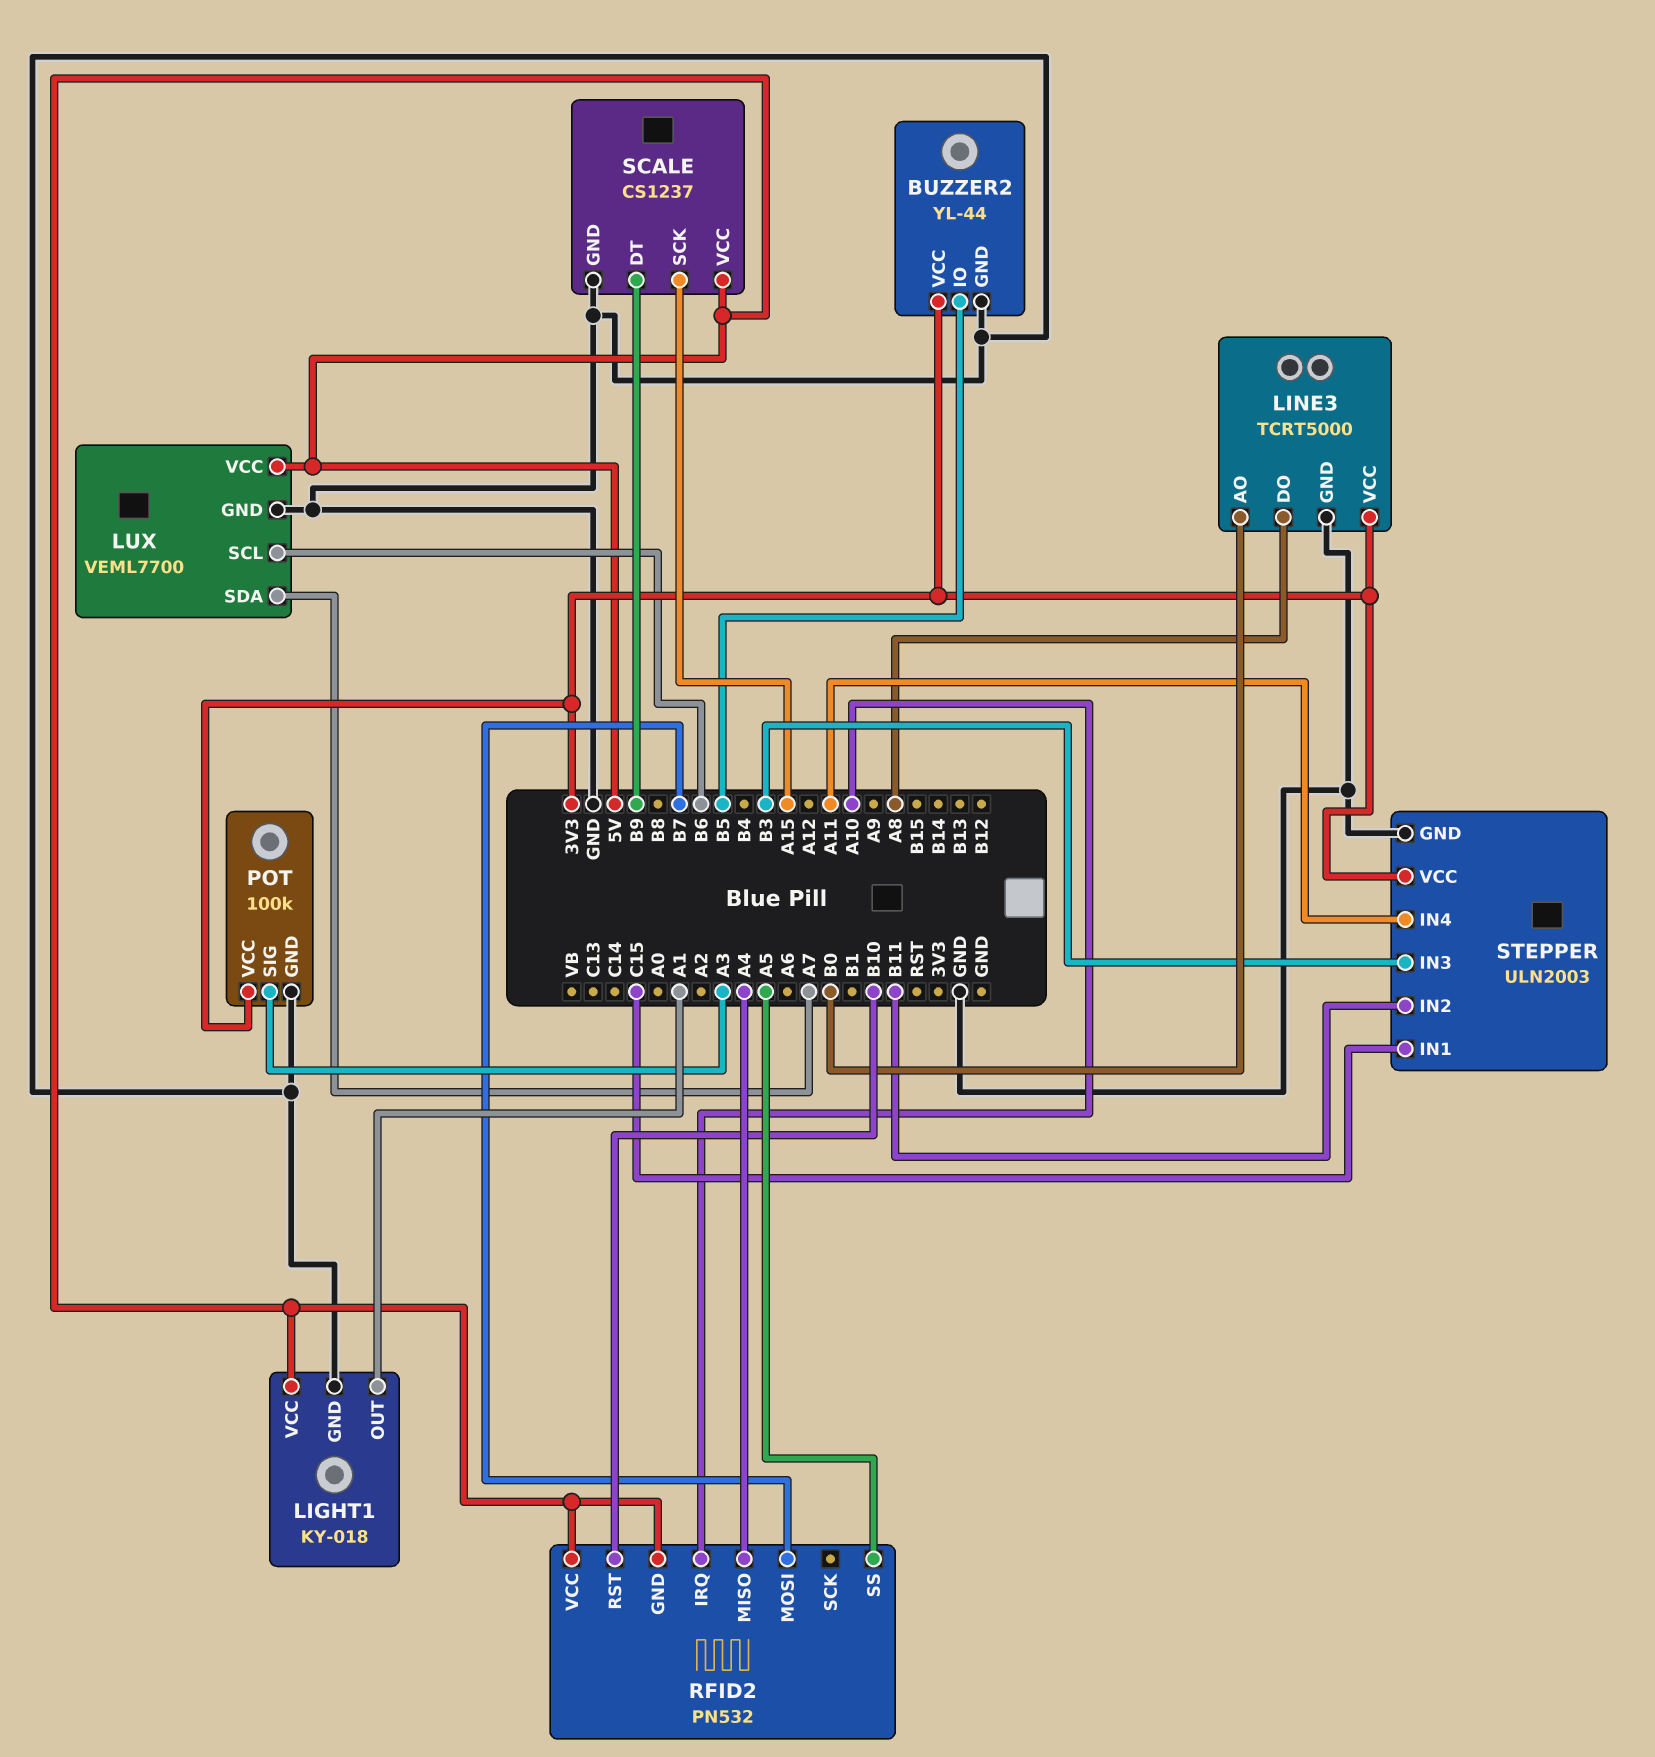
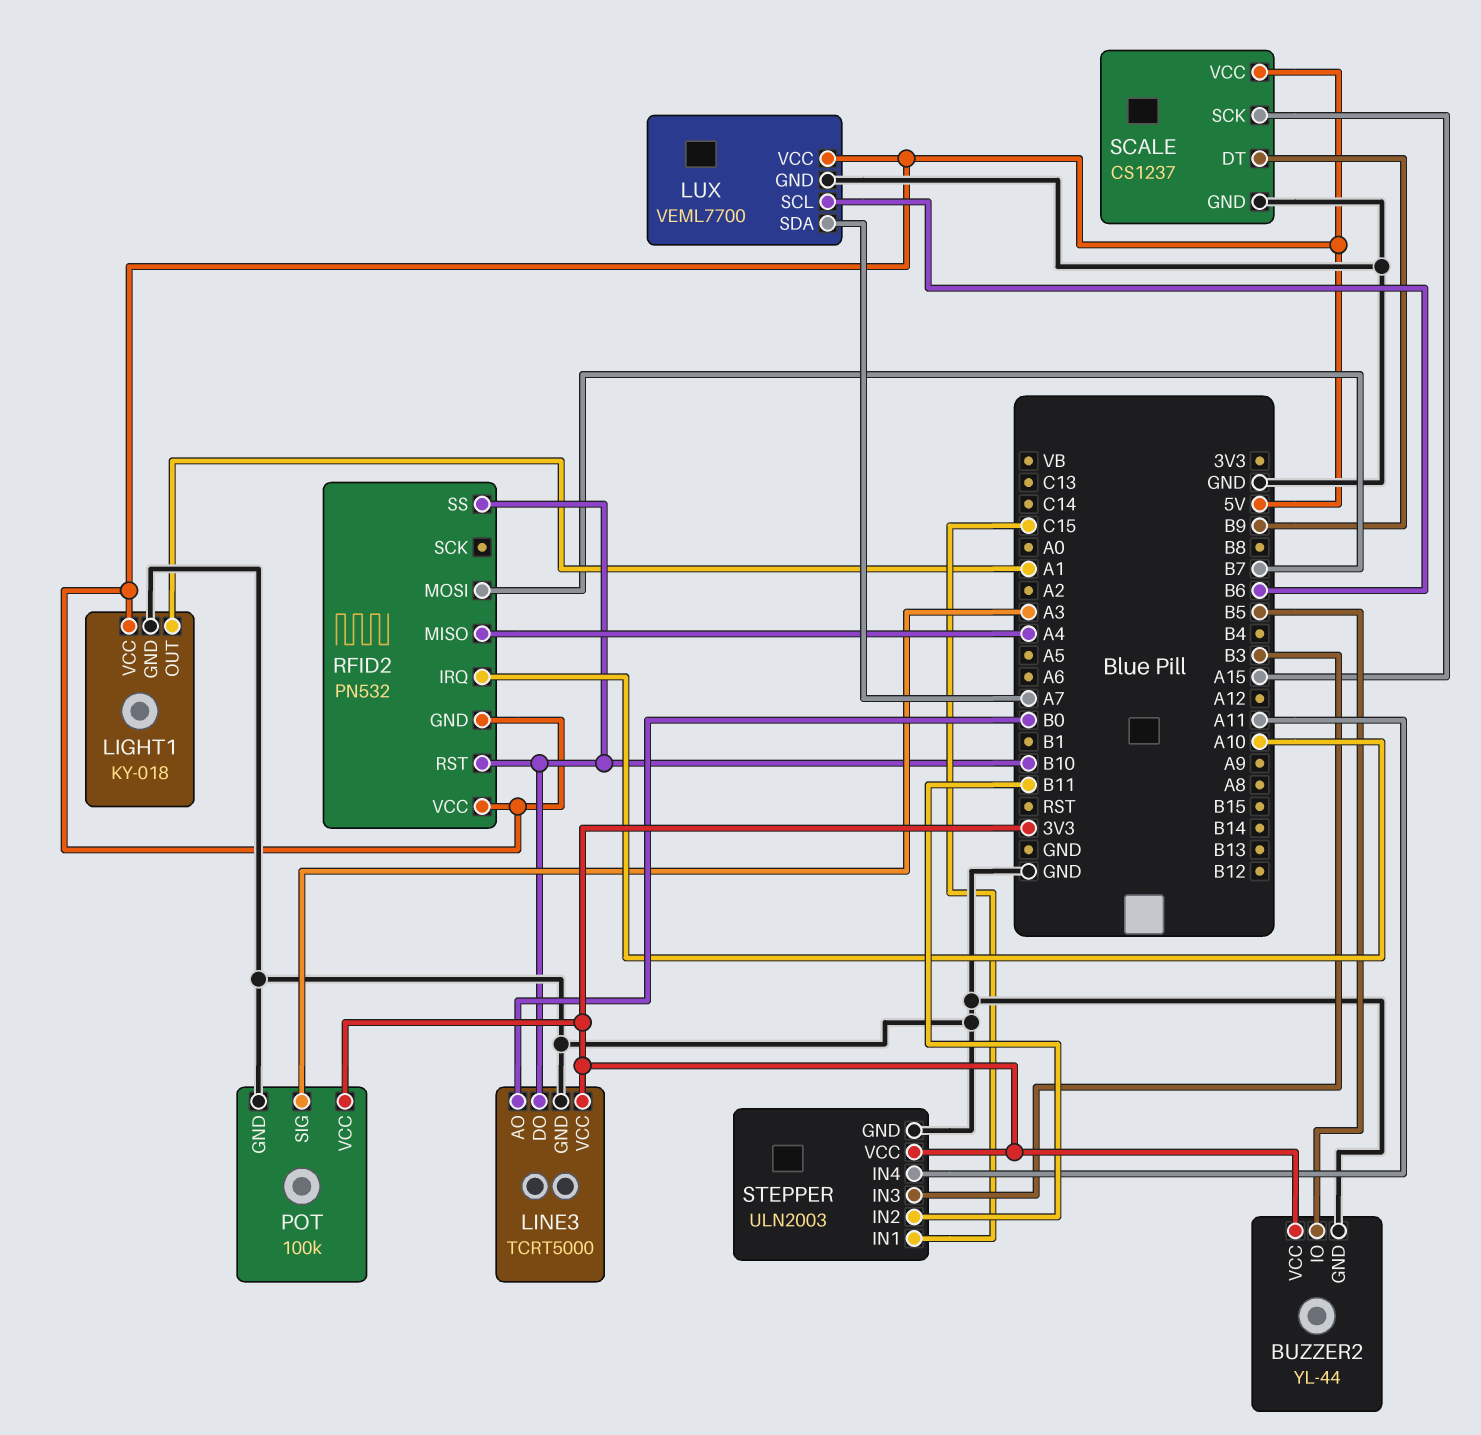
LINE3 pin DO: A8 -> B10
RFID2 pin SS: A5 -> B10

